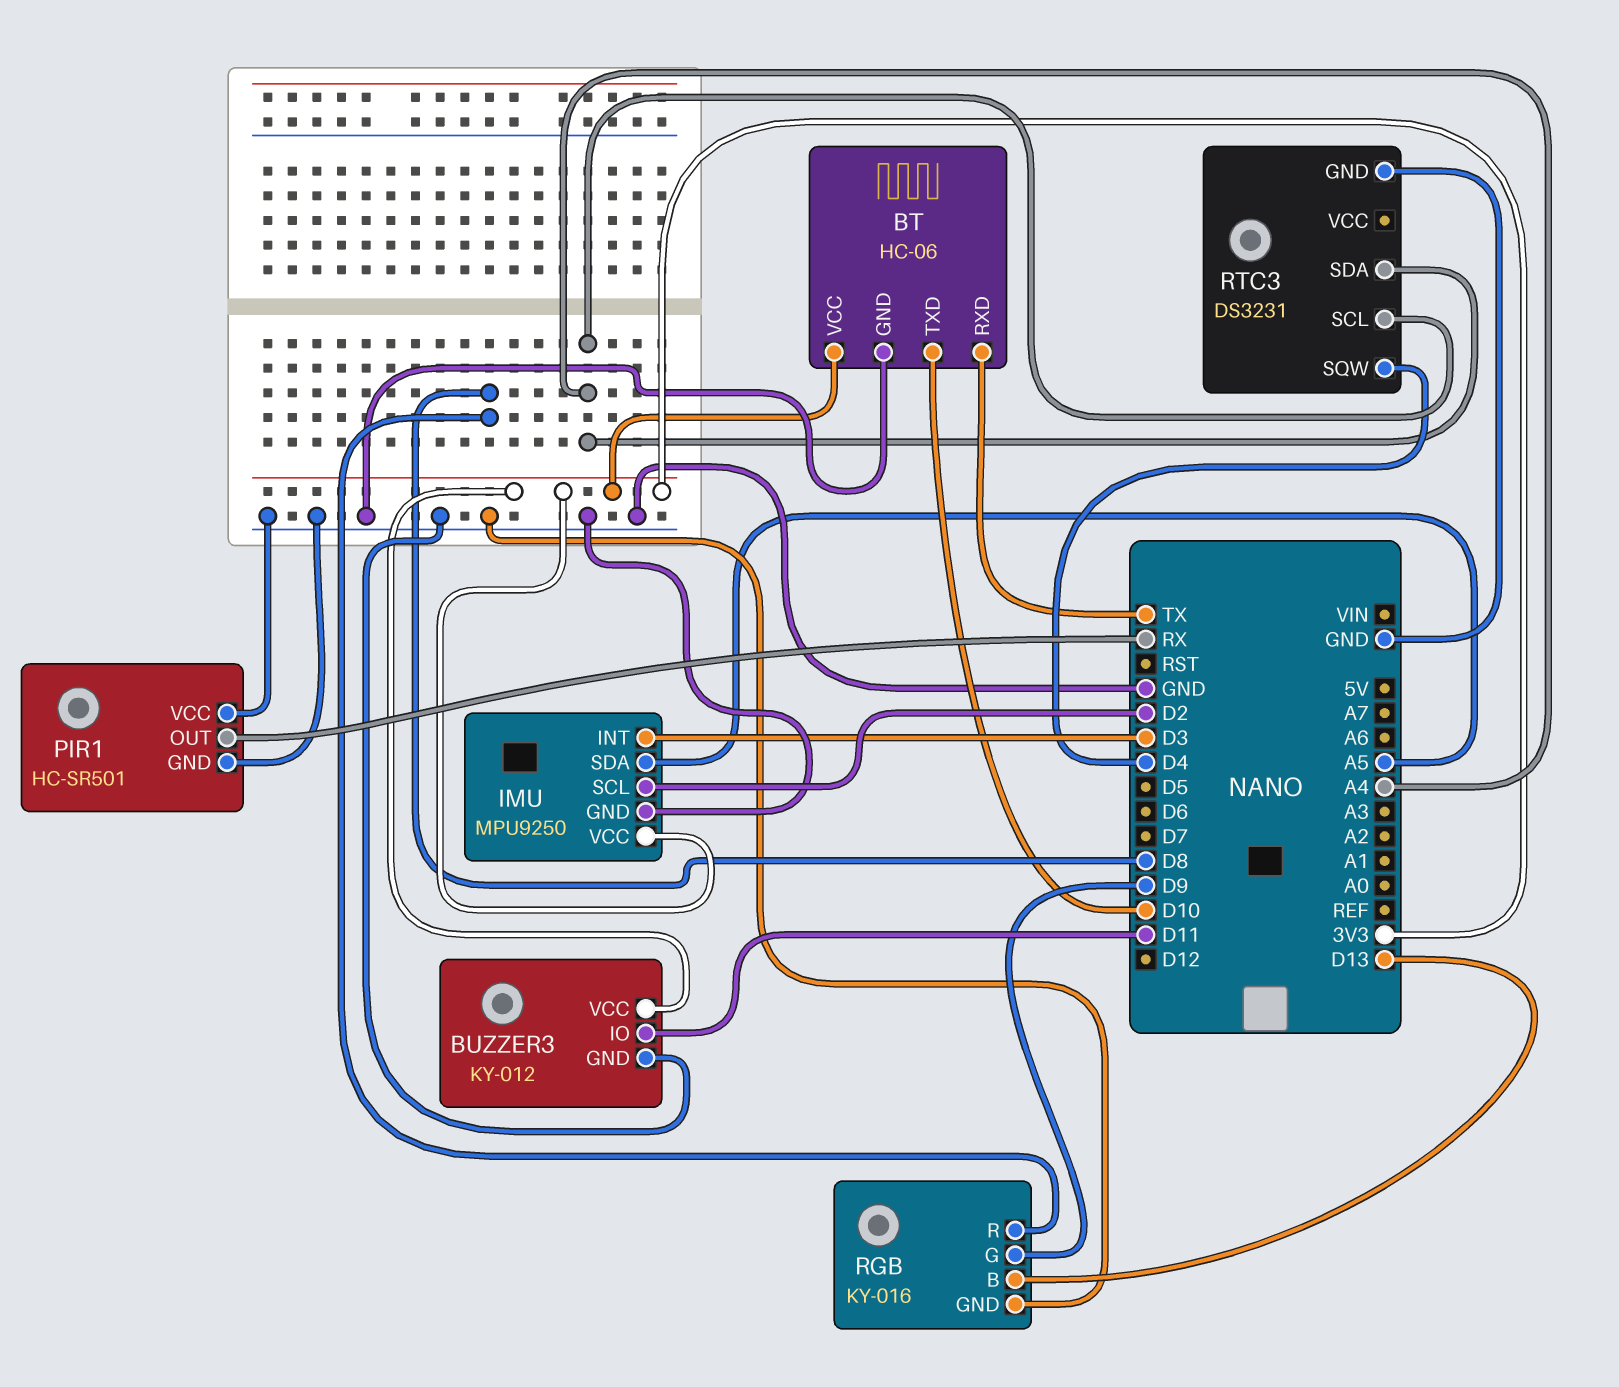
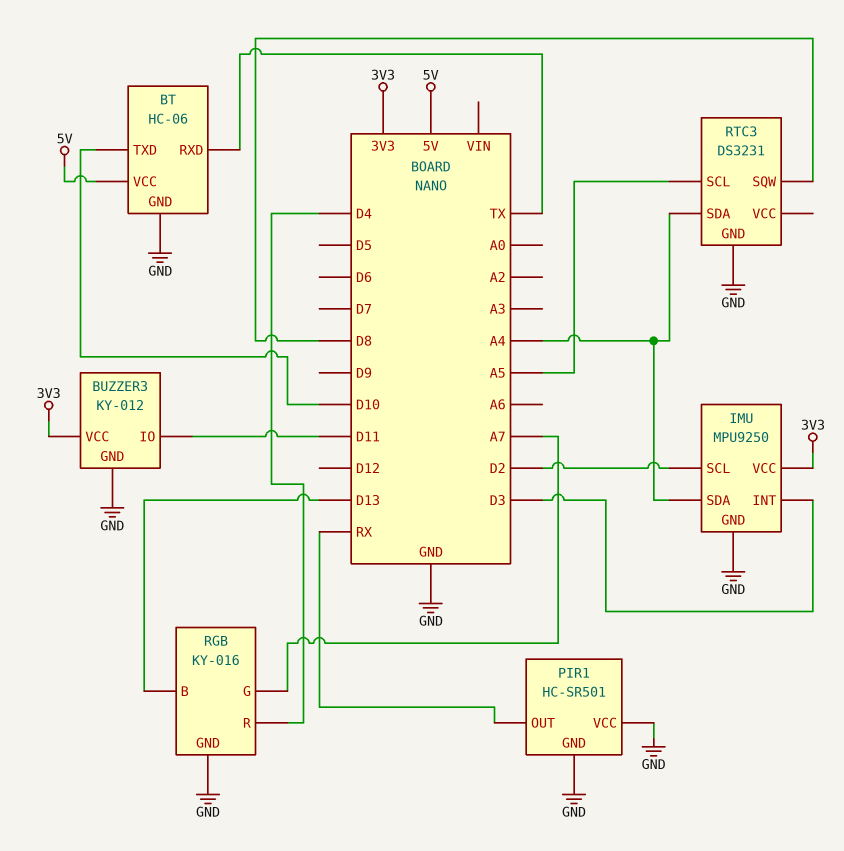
BT pin VCC: 3V3 -> 5V
IMU pin SDA: A5 -> A4
RGB pin G: D9 -> A7
RGB pin R: D8 -> D4
RTC3 pin SCL: A4 -> A5
RTC3 pin SQW: D4 -> D8

